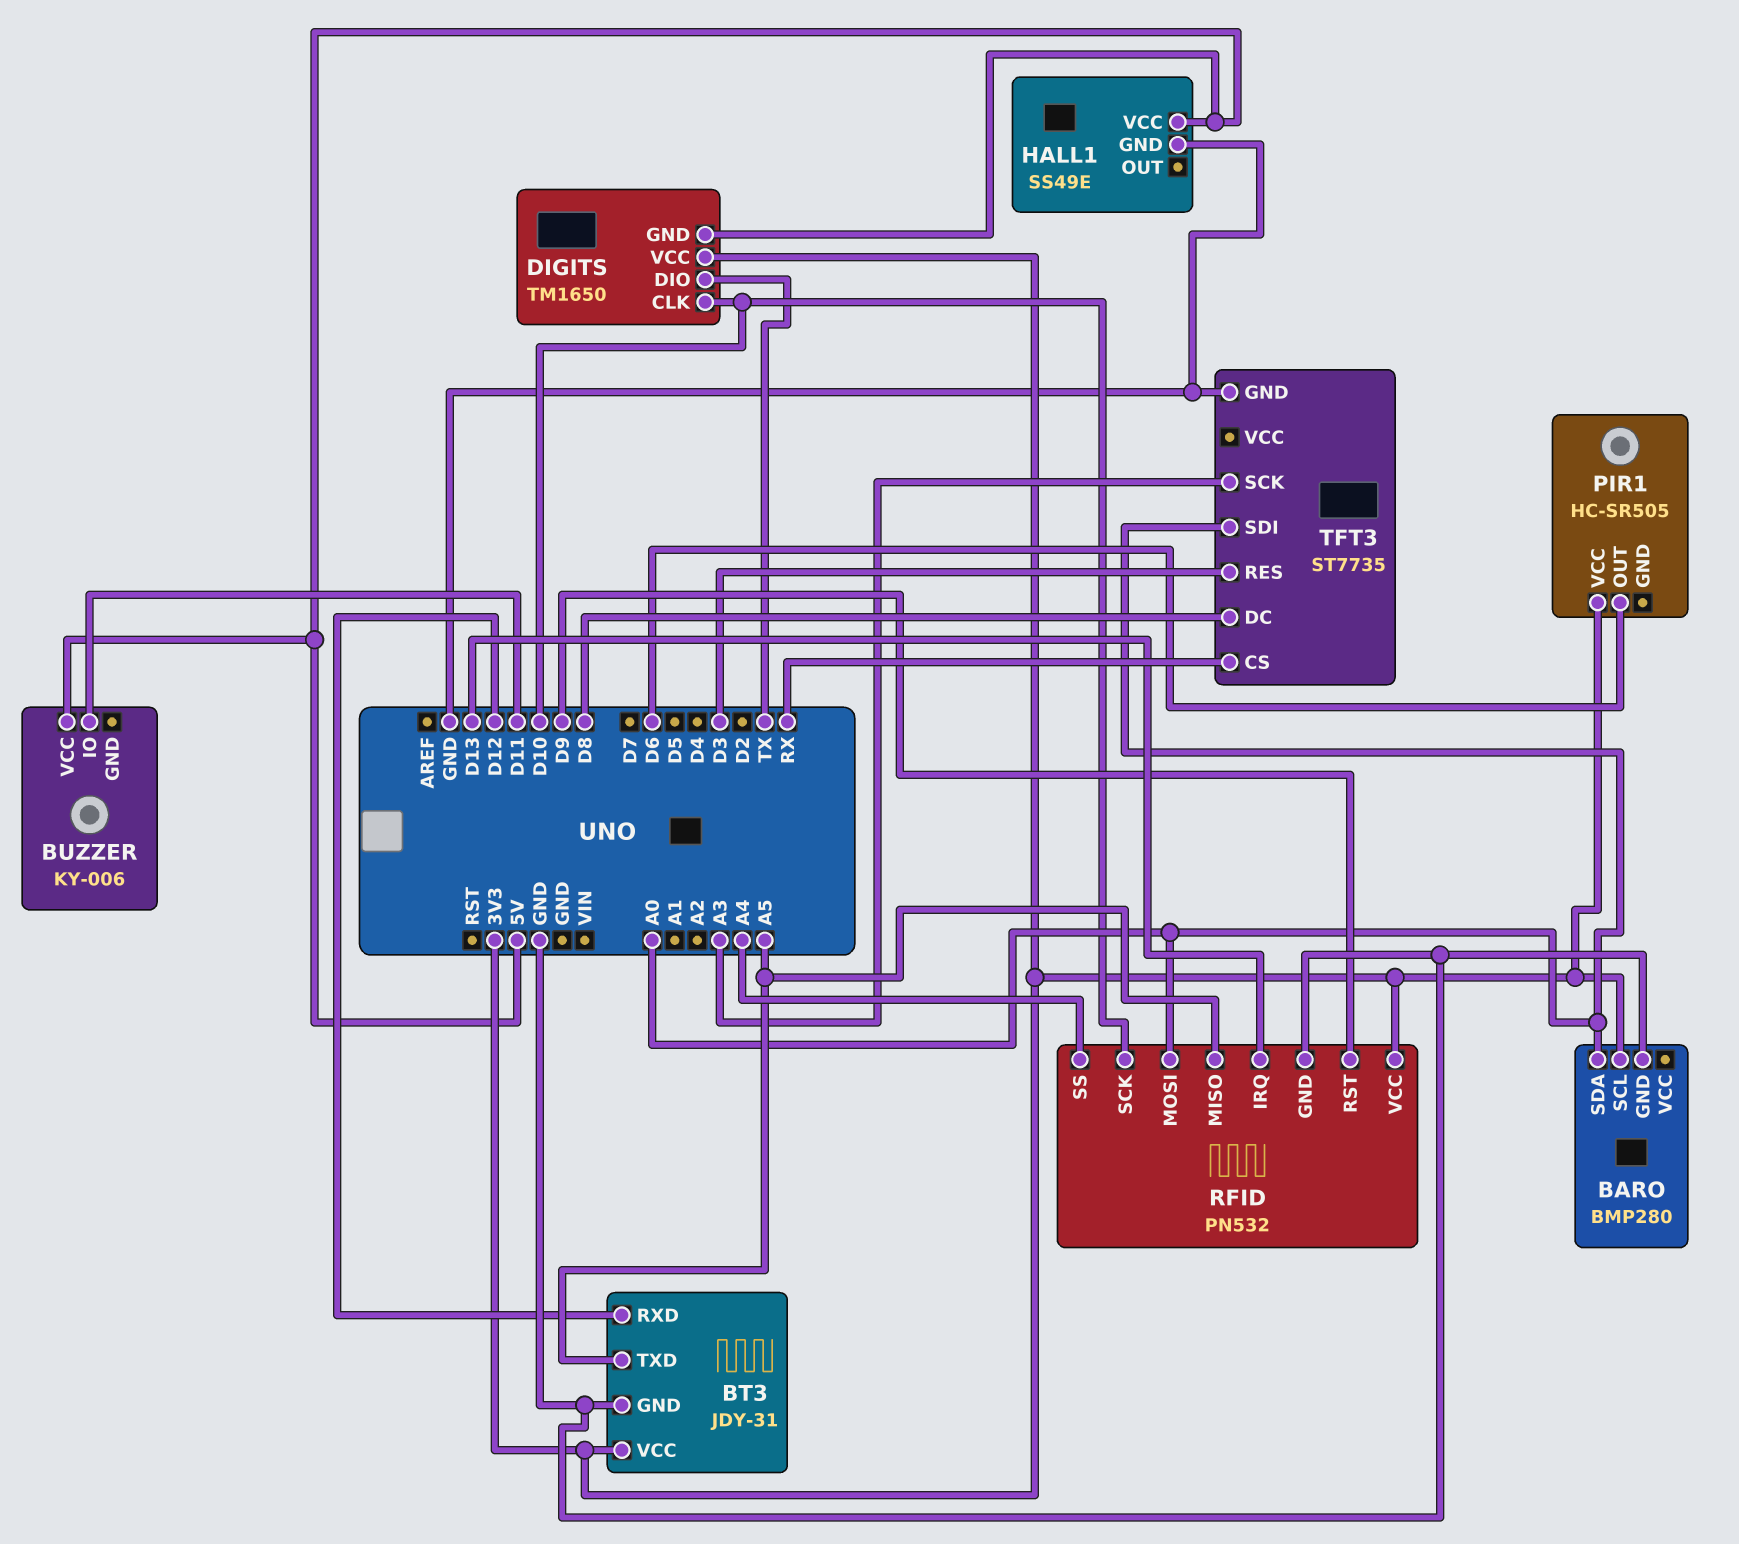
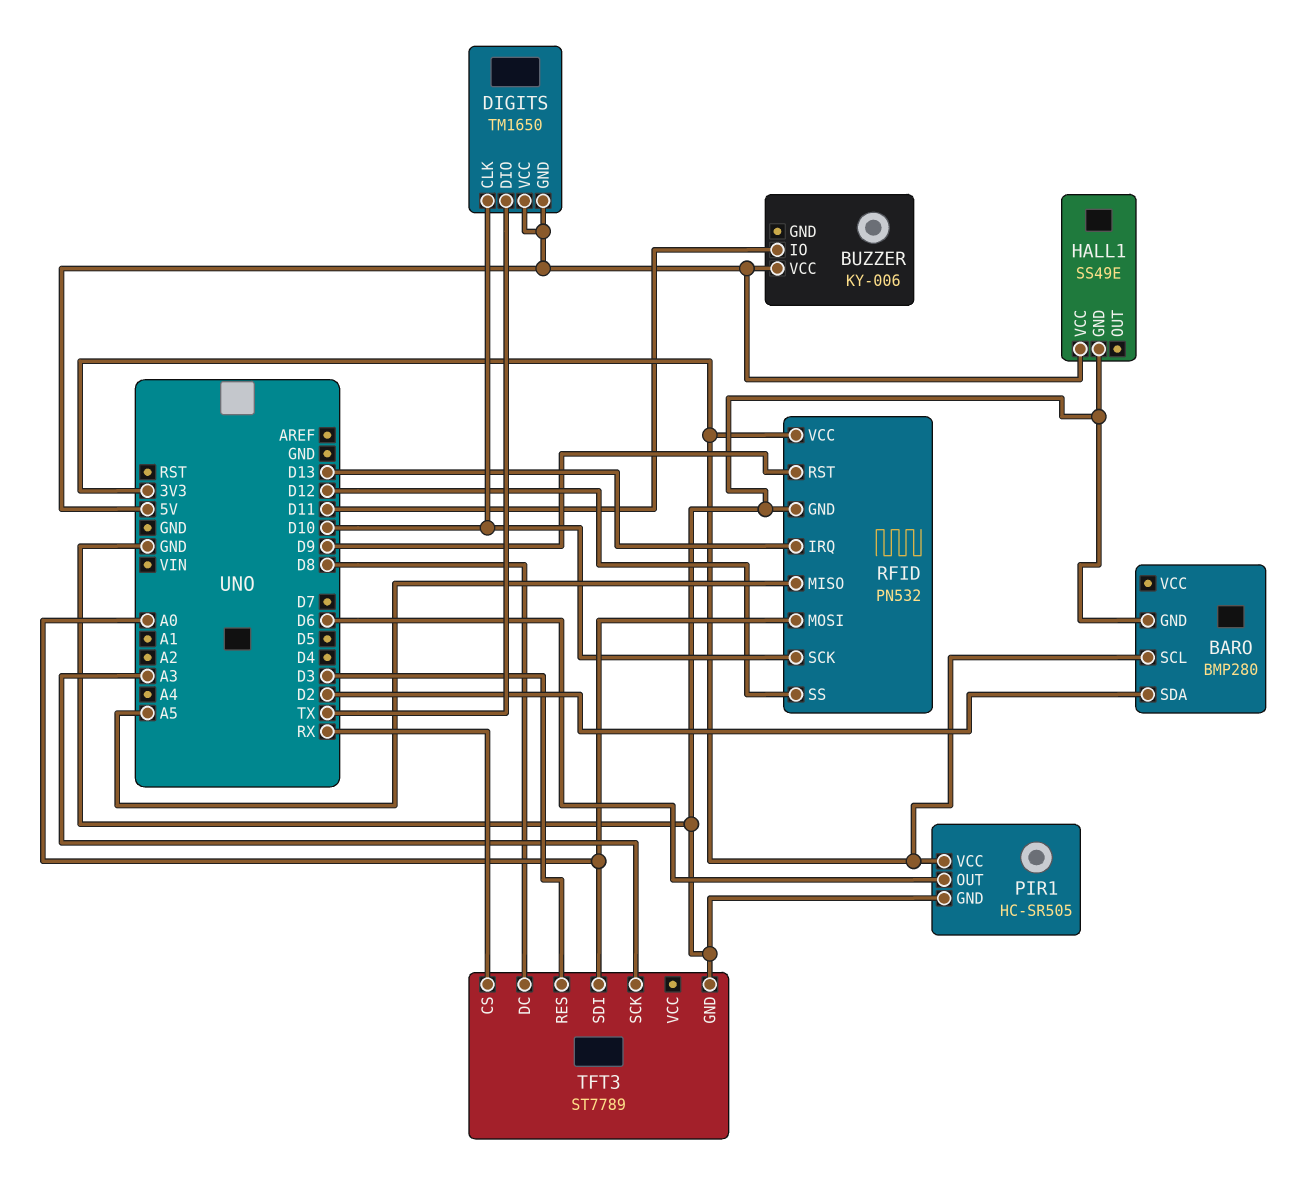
BARO pin SDA: A0 -> D2
BT3: JDY-31 -> none
BT3 pin GND: GND -> none
BT3 pin RXD: D12 -> none
BT3 pin TXD: A5 -> none
BT3 pin VCC: 3V3 -> none
DIGITS pin VCC: 3V3 -> 5V
PIR1 pin GND: none -> GND
RFID pin SS: A4 -> D12
TFT3: ST7735 -> ST7789

